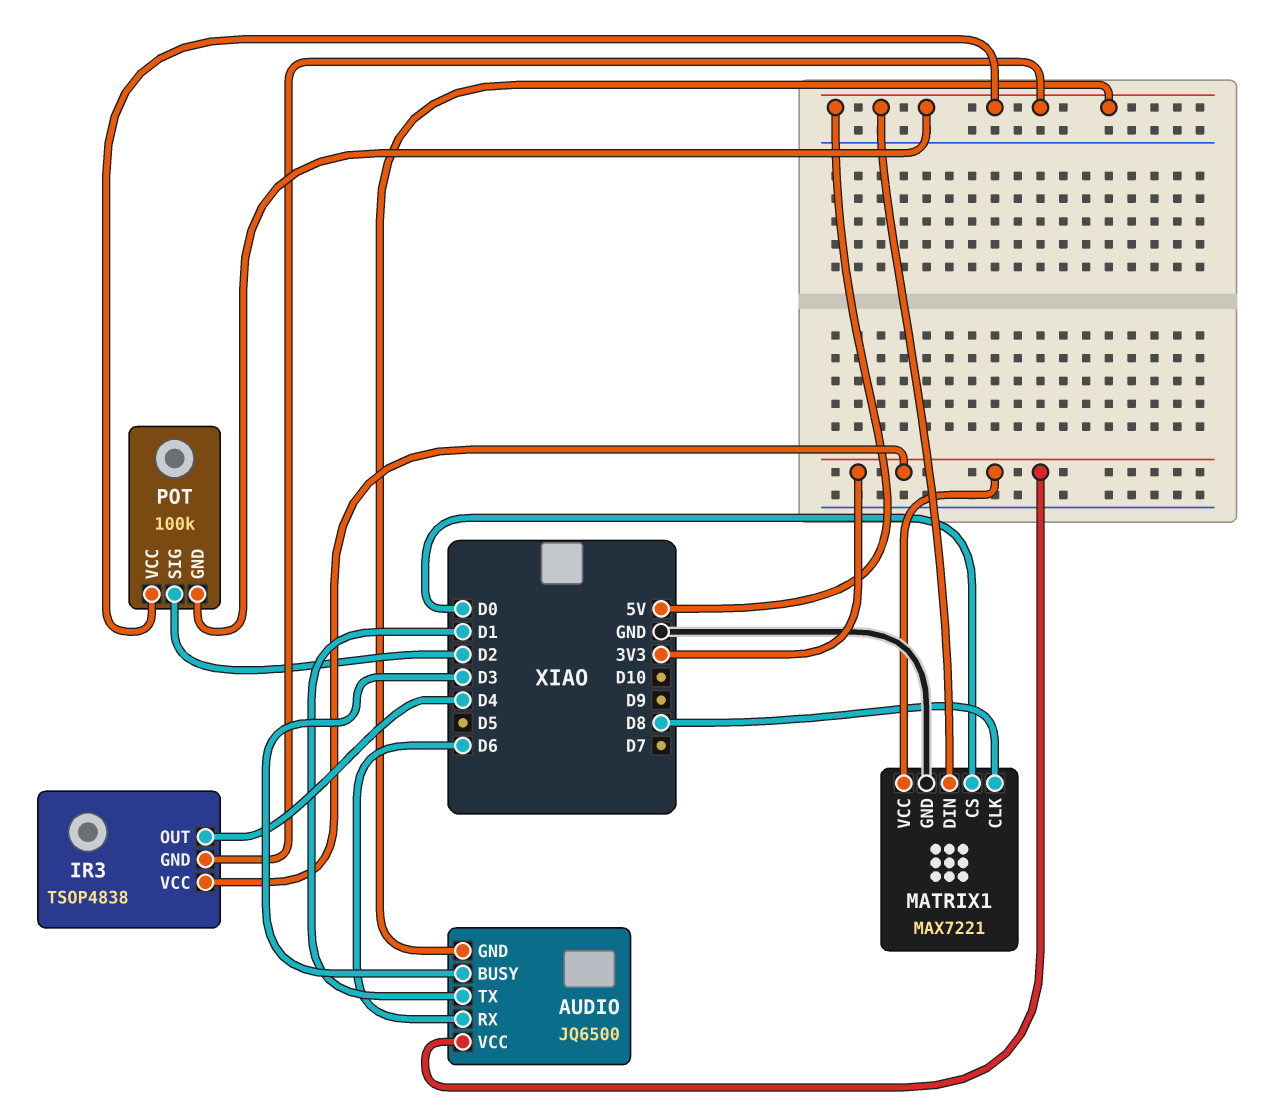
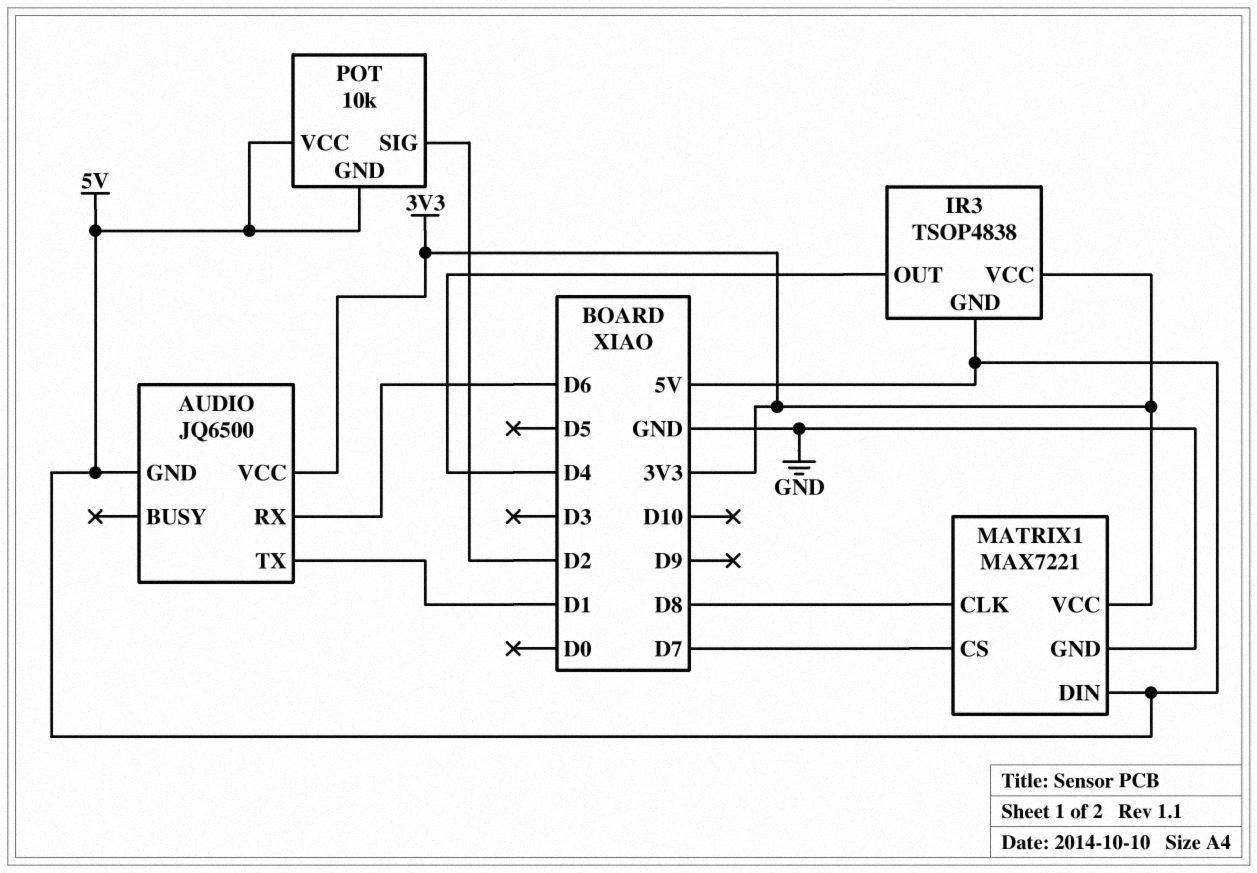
AUDIO pin BUSY: D3 -> none
MATRIX1 pin CS: D0 -> D7
POT: 100k -> 10k

